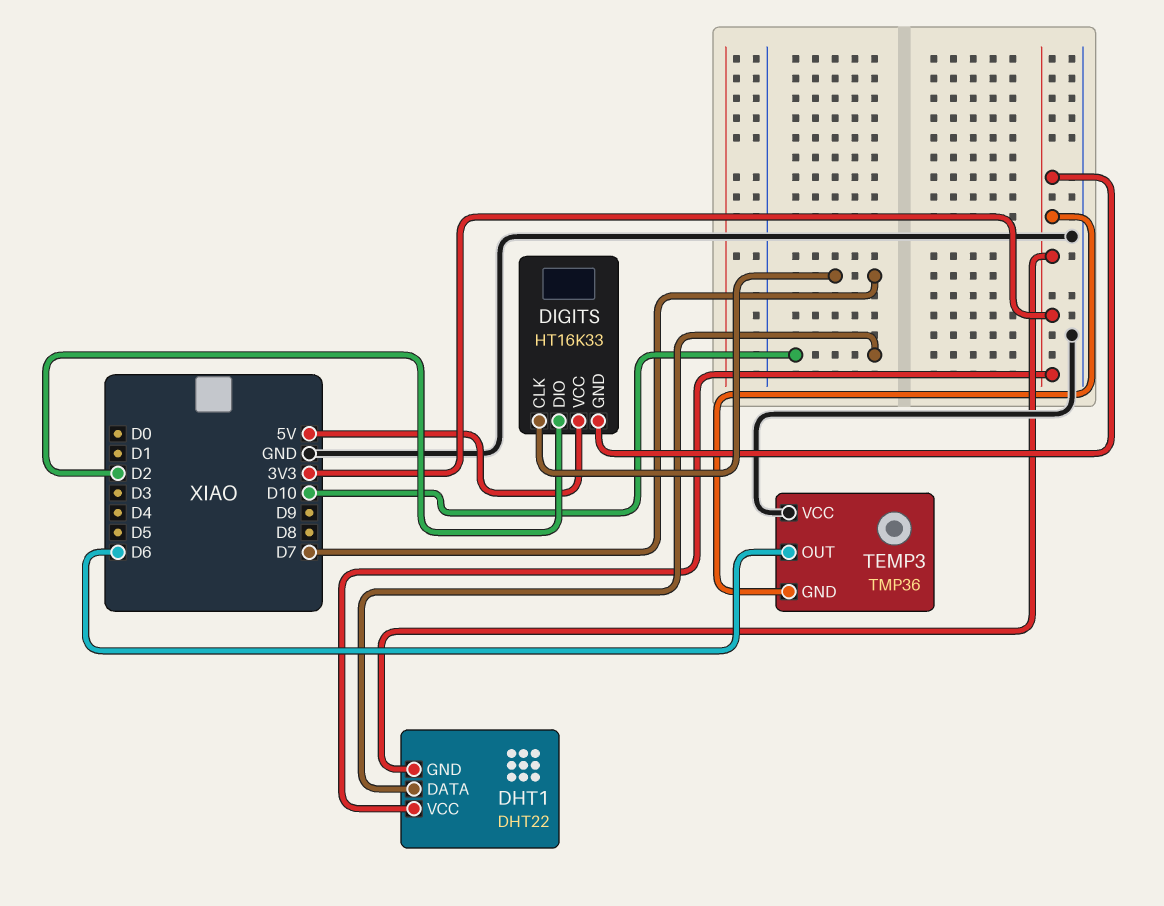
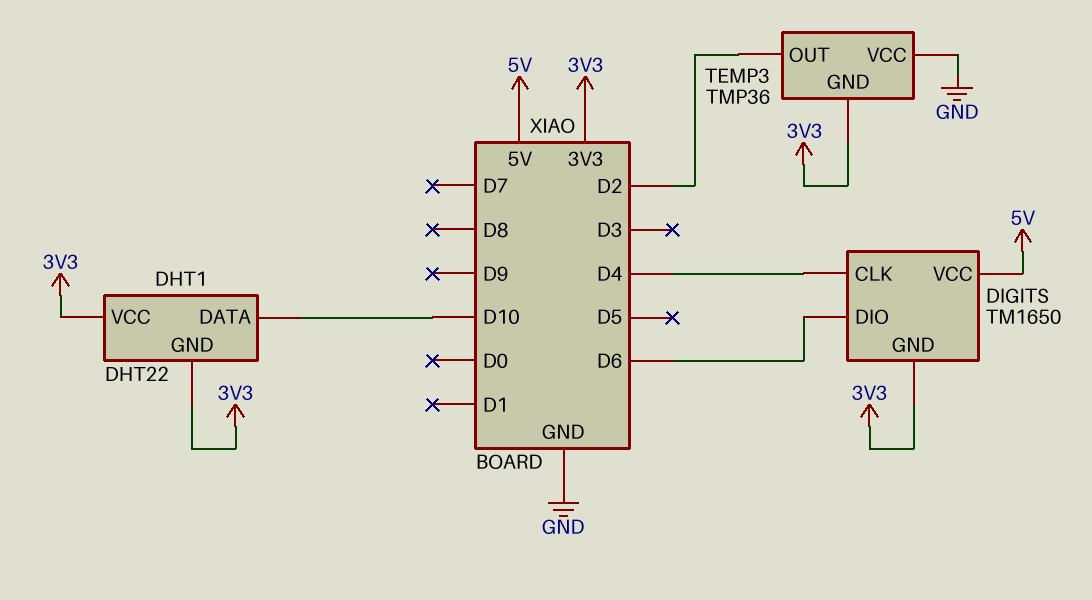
DIGITS: HT16K33 -> TM1650
DIGITS pin CLK: D7 -> D4
DIGITS pin DIO: D2 -> D6
TEMP3 pin OUT: D6 -> D2

